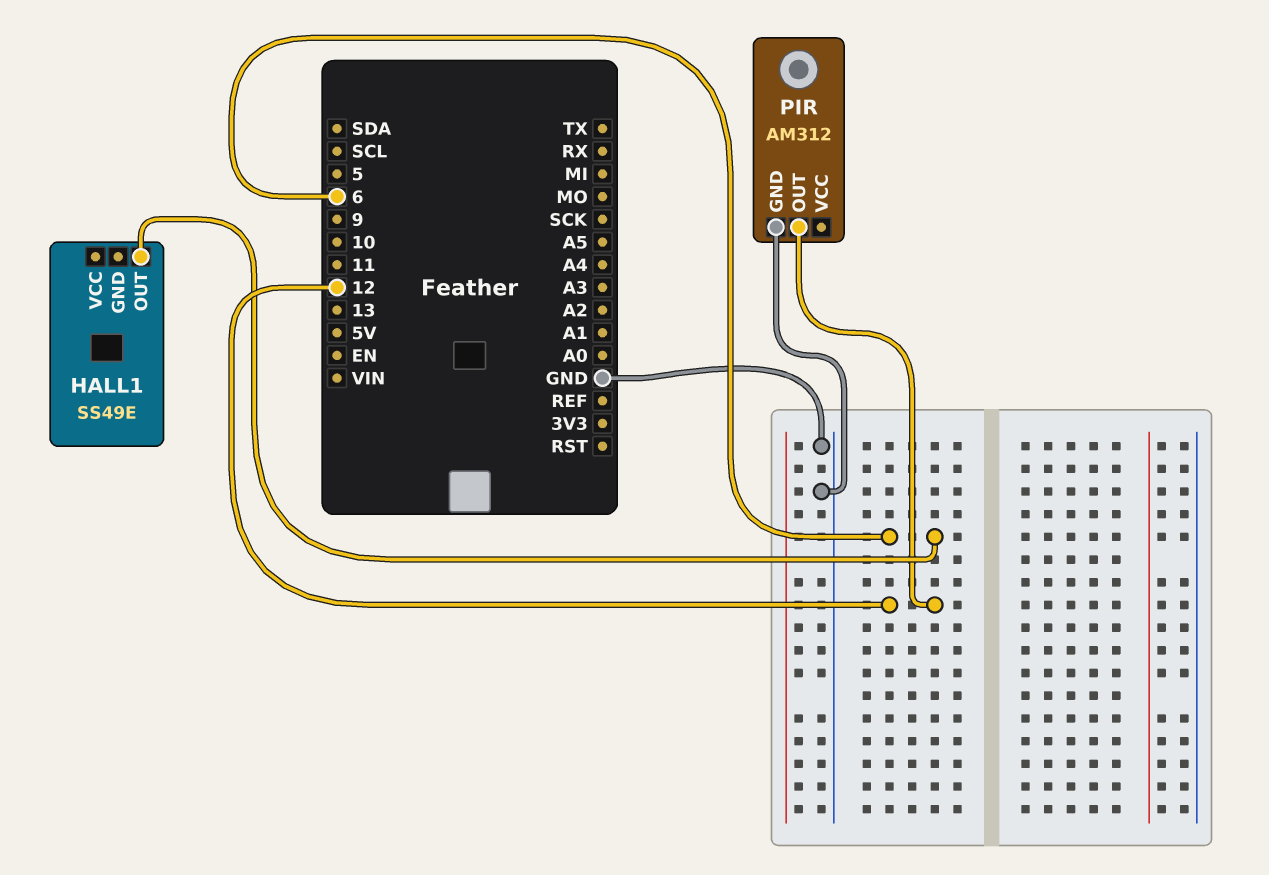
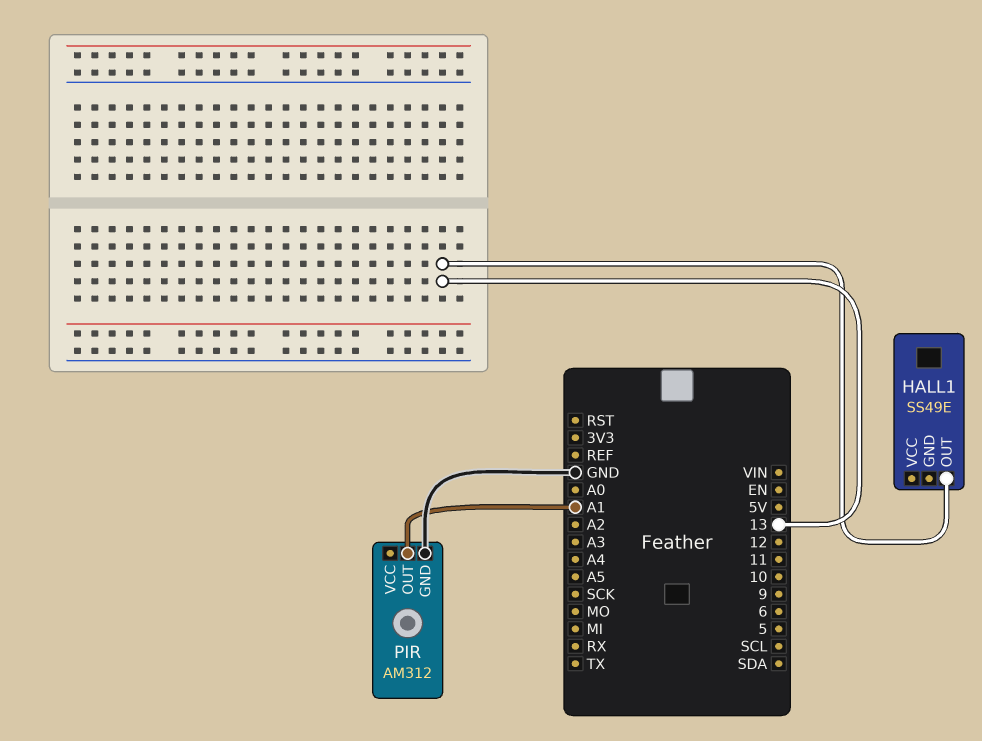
HALL1 pin OUT: 6 -> 13
PIR pin OUT: 12 -> A1

